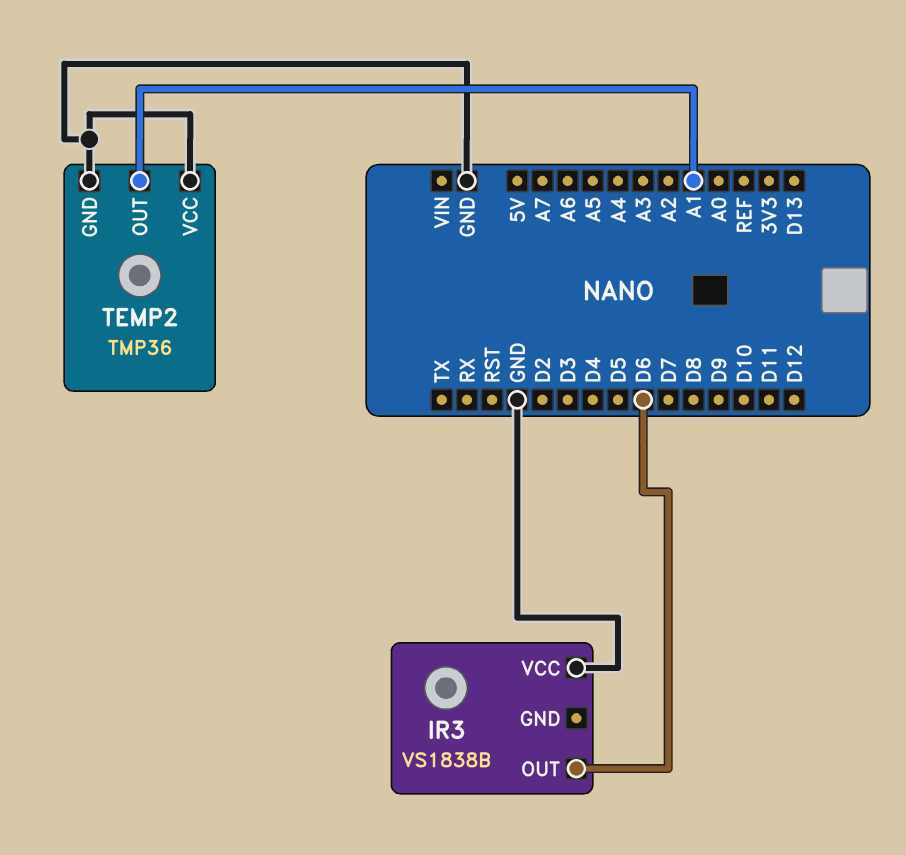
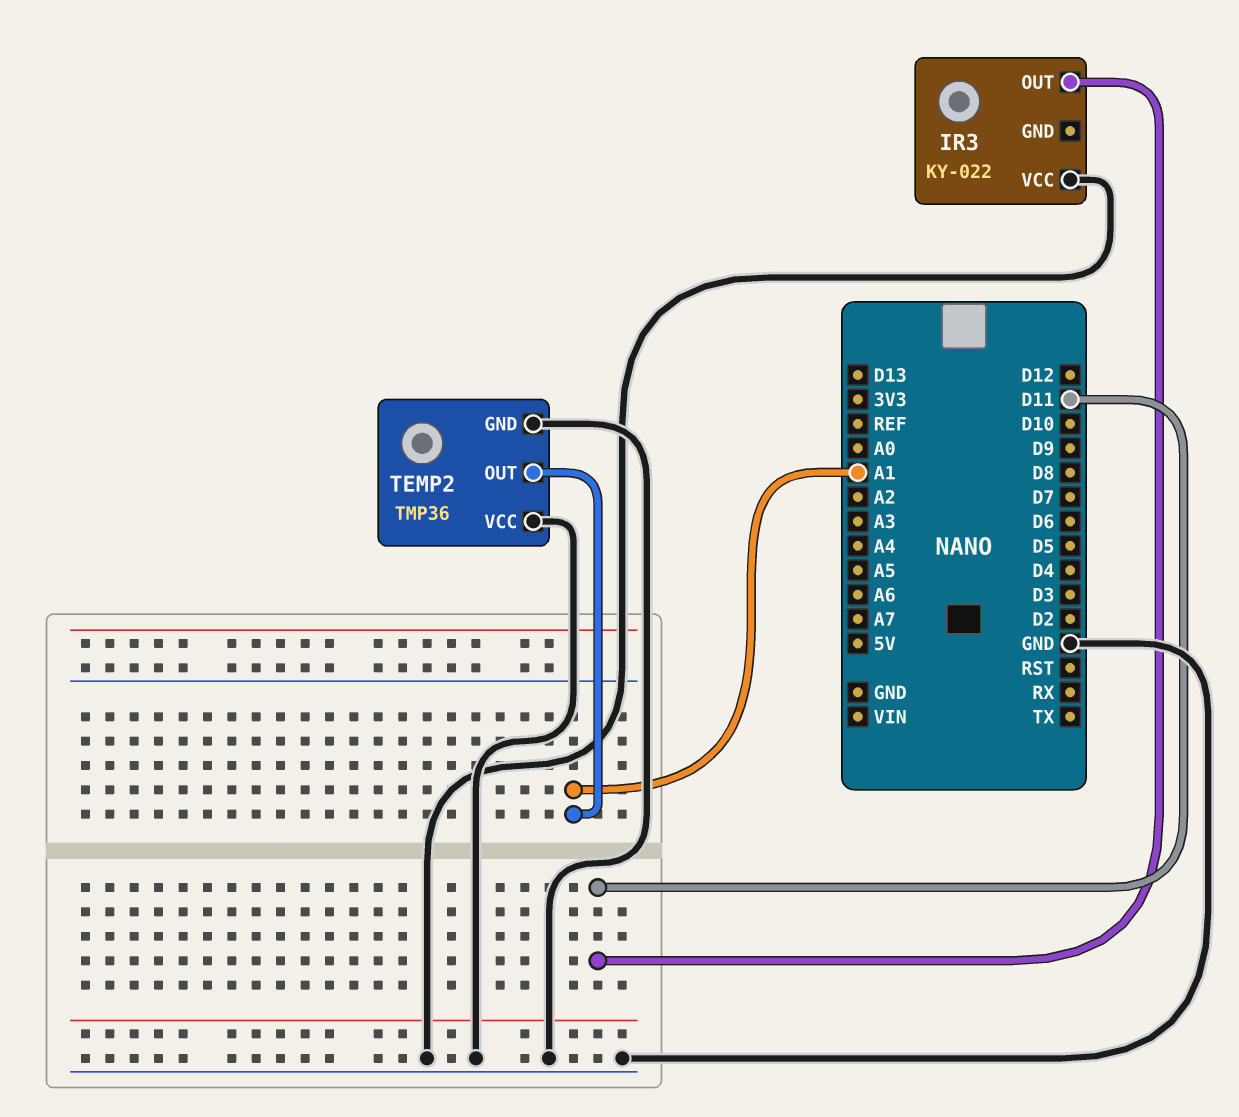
IR3: VS1838B -> KY-022
IR3 pin OUT: D6 -> D11

